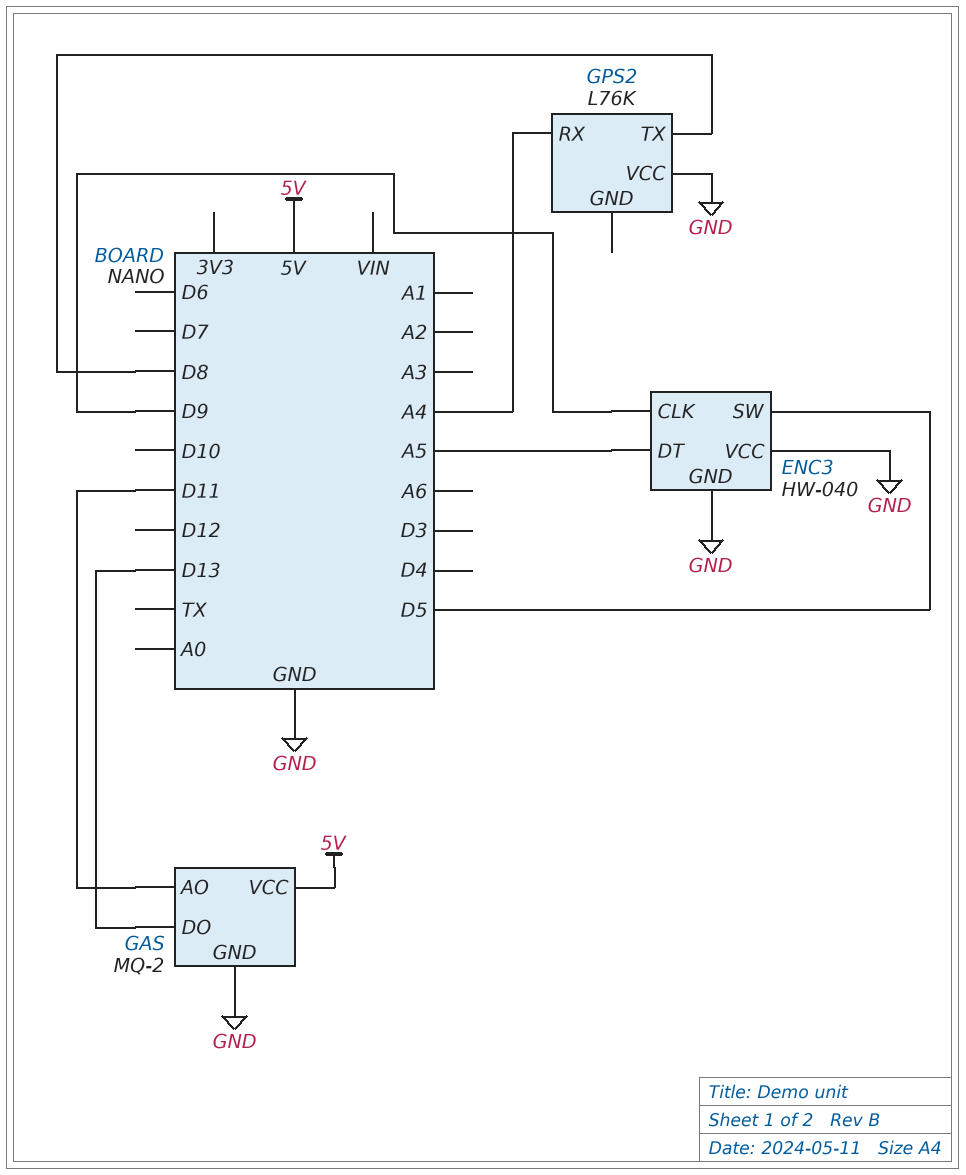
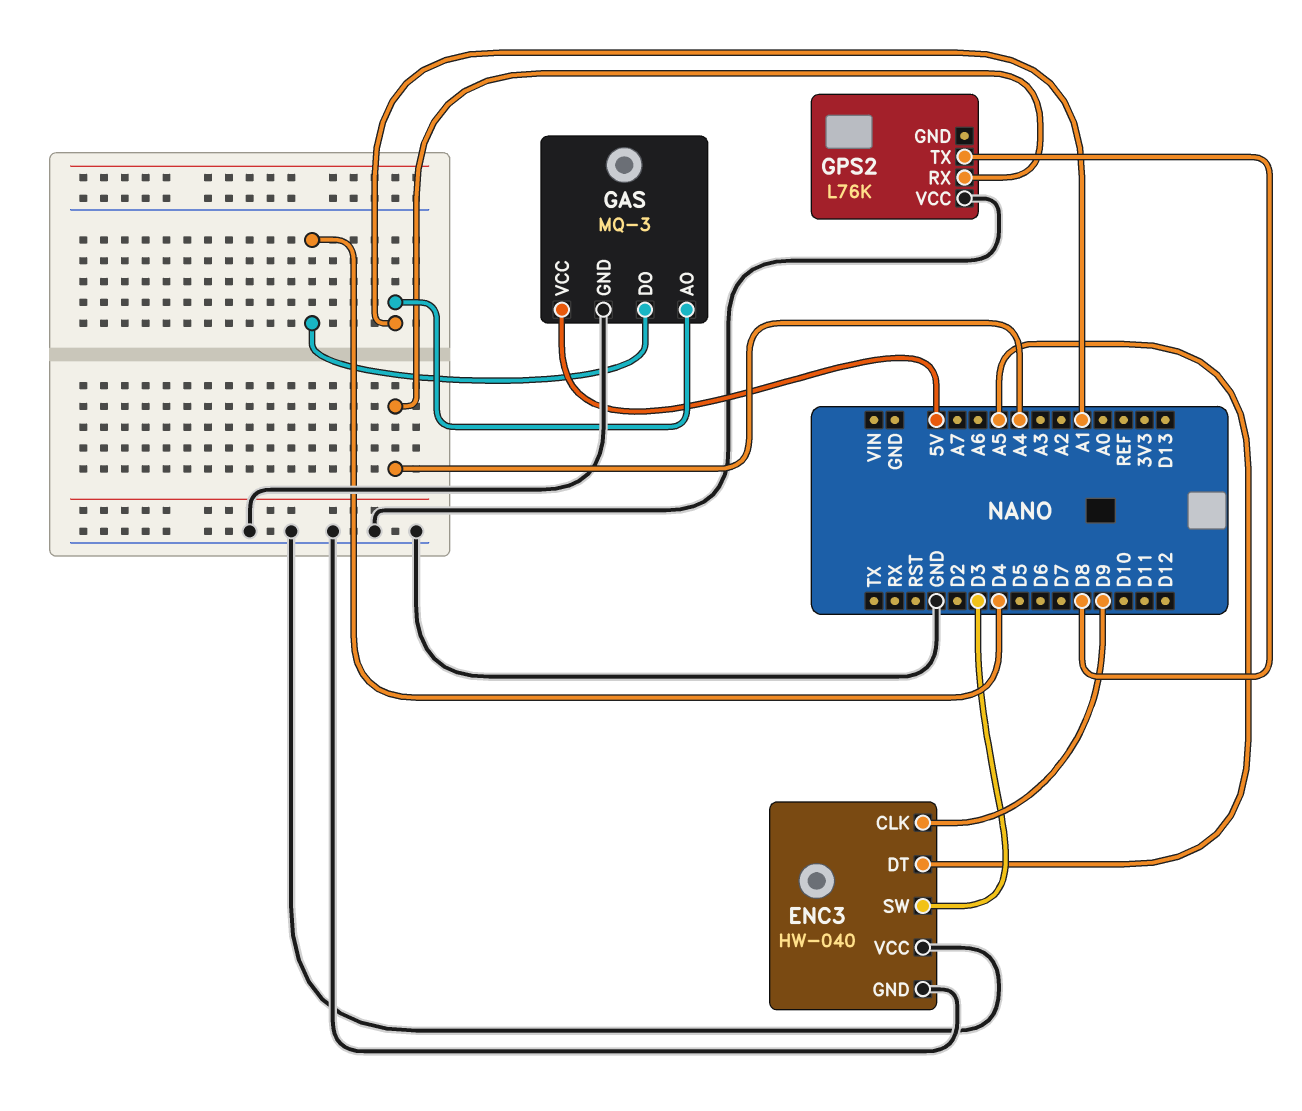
ENC3 pin SW: D5 -> D3
GAS: MQ-2 -> MQ-3
GAS pin AO: D11 -> A1
GAS pin DO: D13 -> D4

